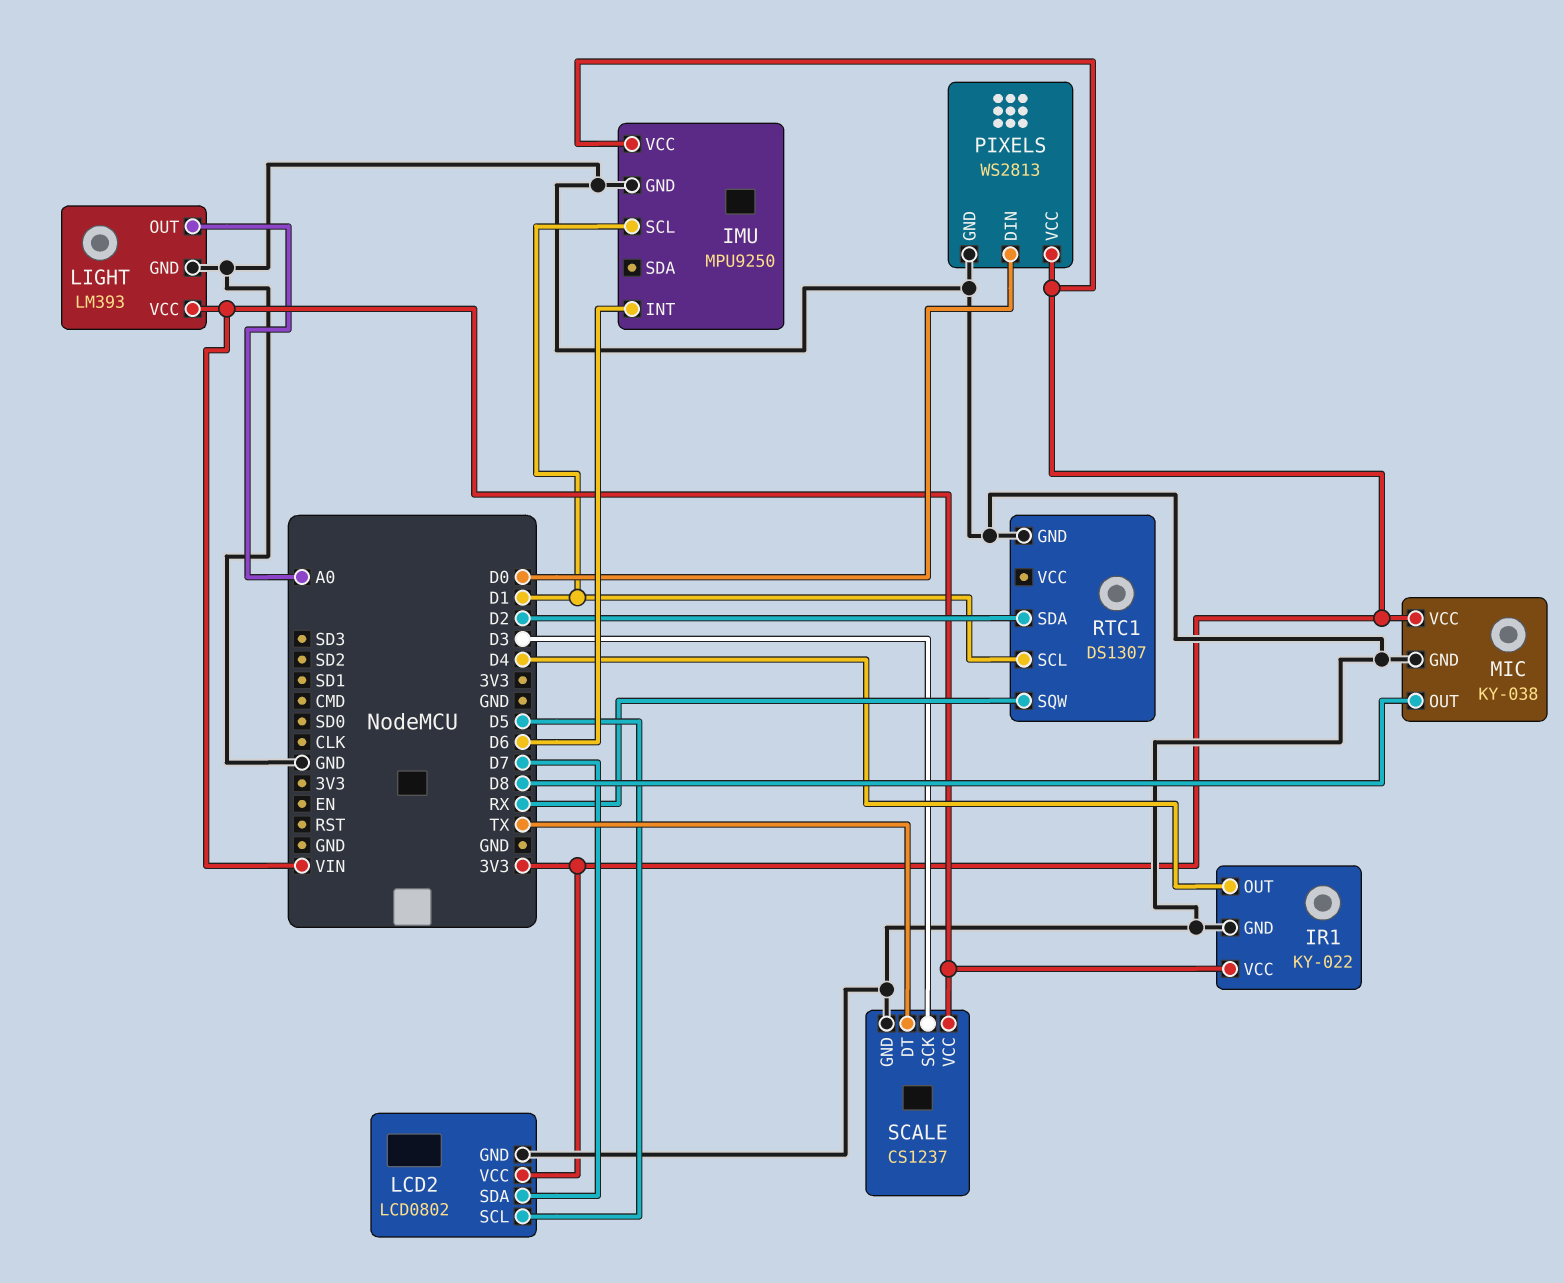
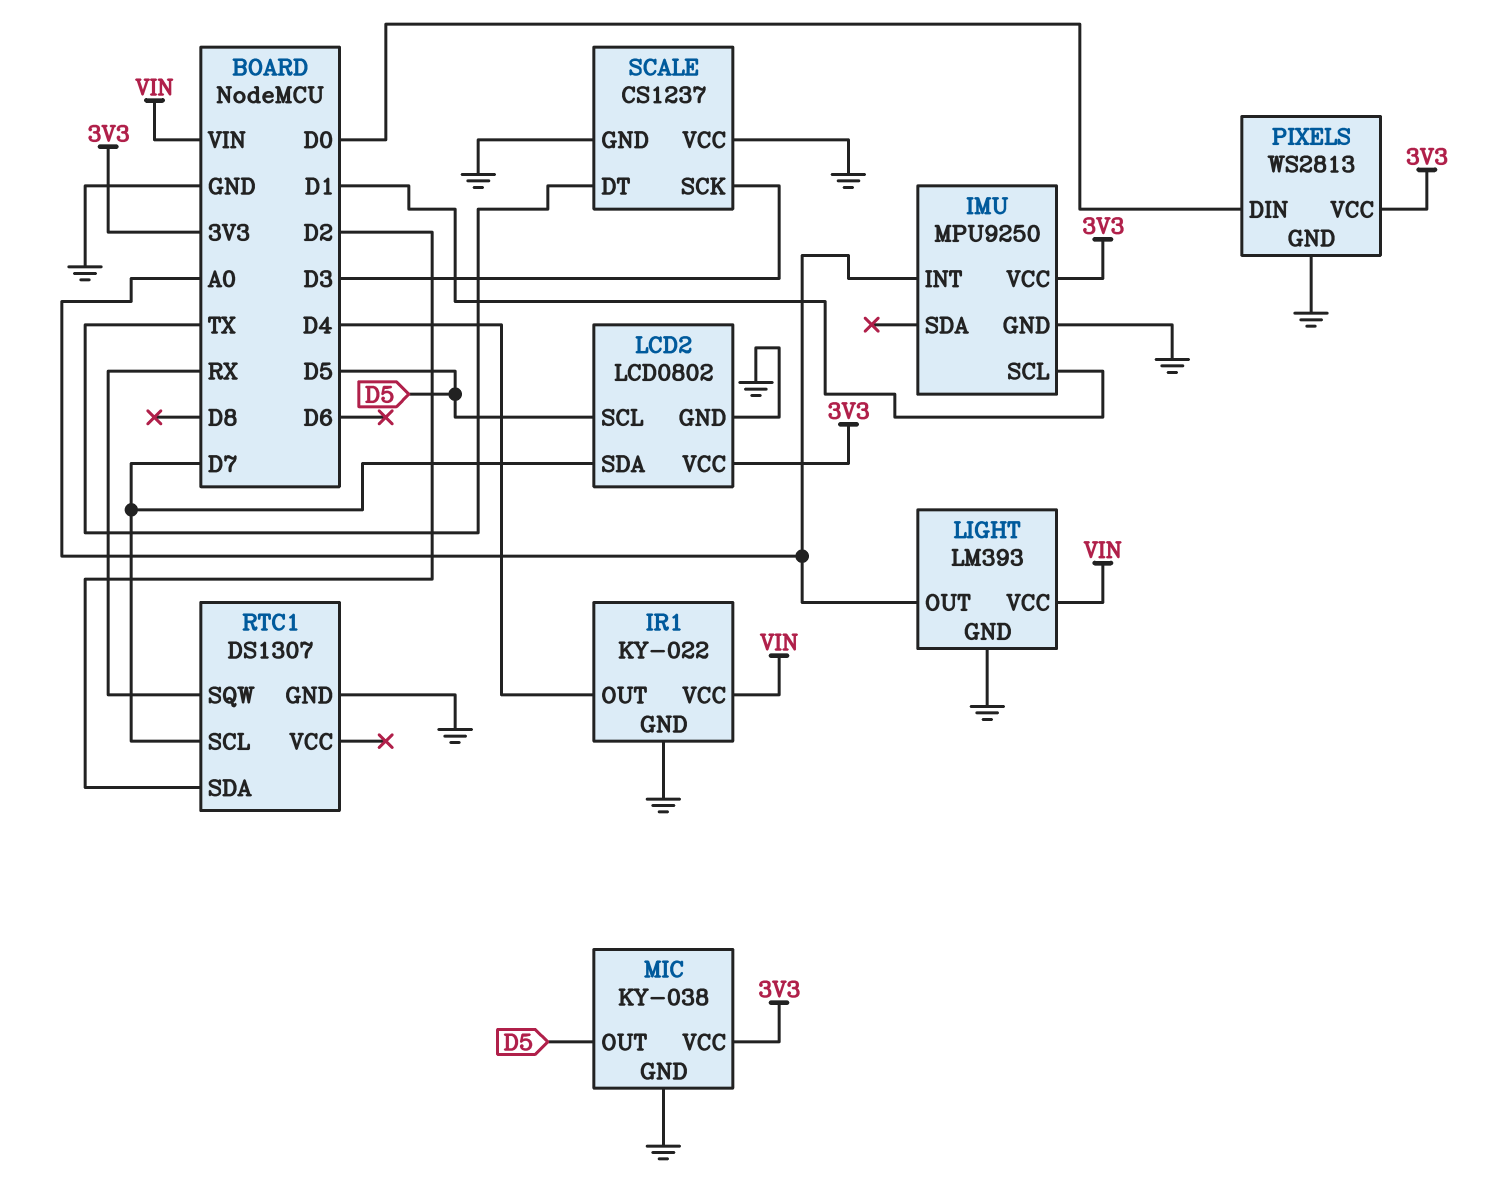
IMU pin INT: D6 -> A0
MIC pin OUT: D8 -> D5
RTC1 pin SCL: D1 -> D7
SCALE pin VCC: VIN -> GND

